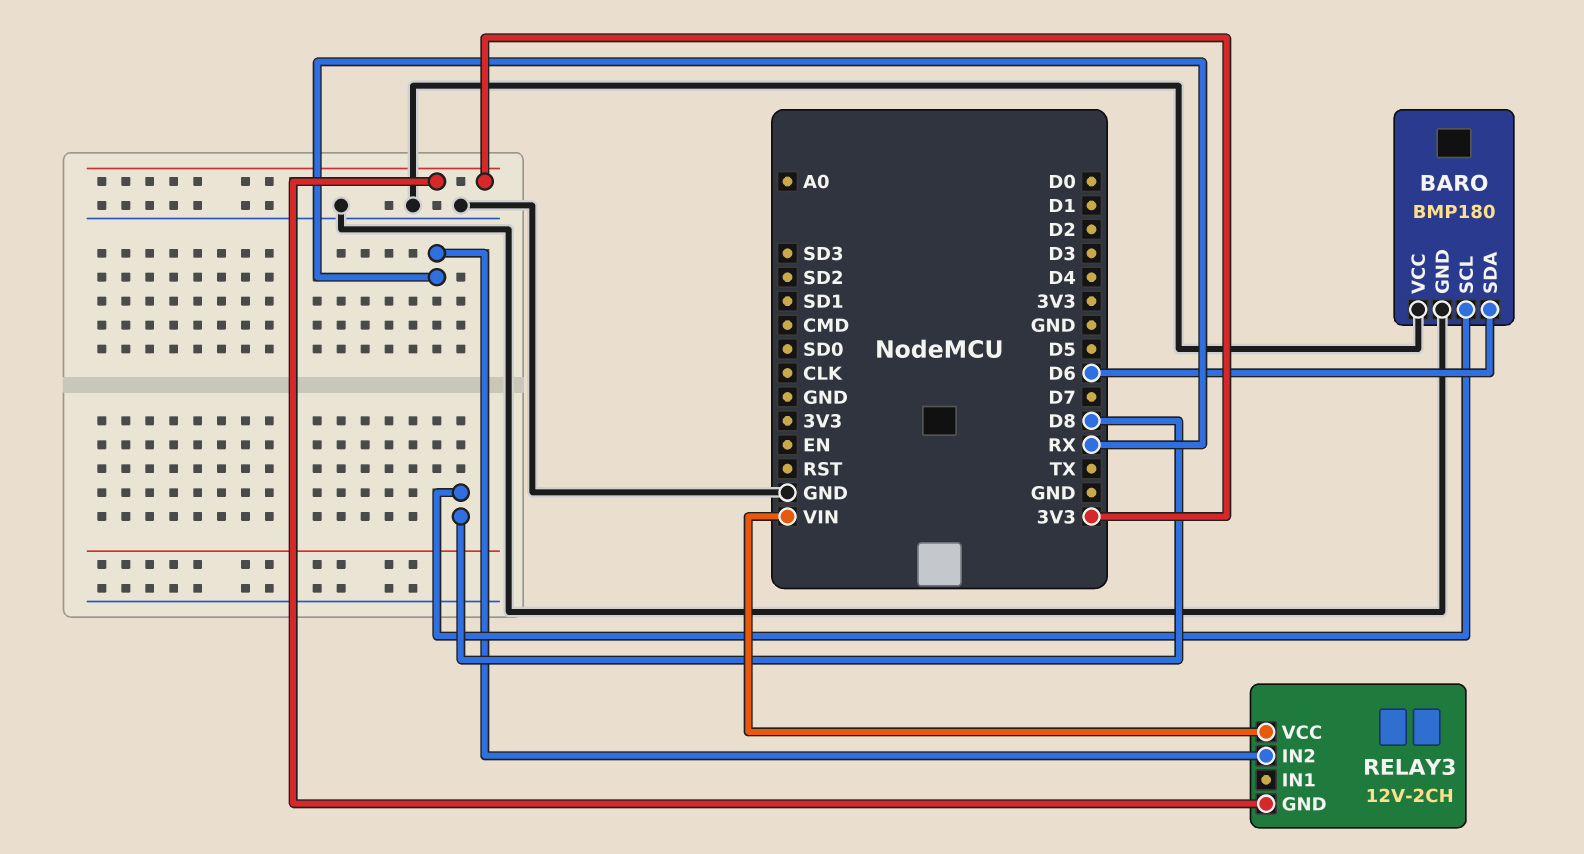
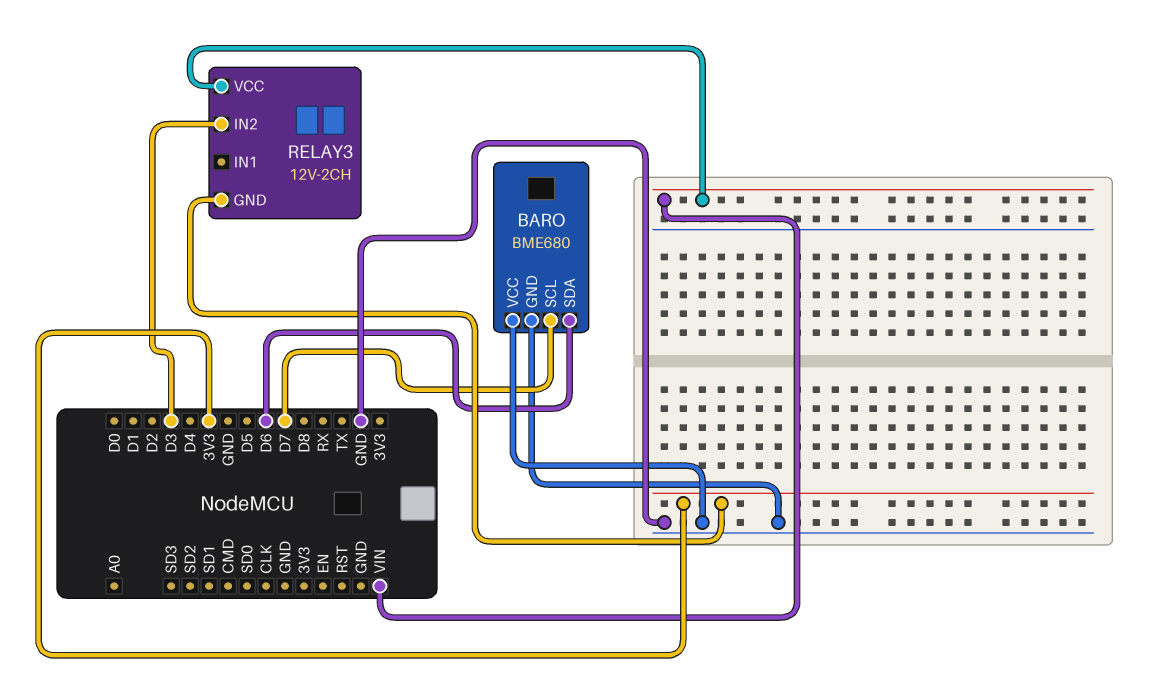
BARO: BMP180 -> BME680
BARO pin SCL: D8 -> D7
RELAY3 pin IN2: RX -> D3

